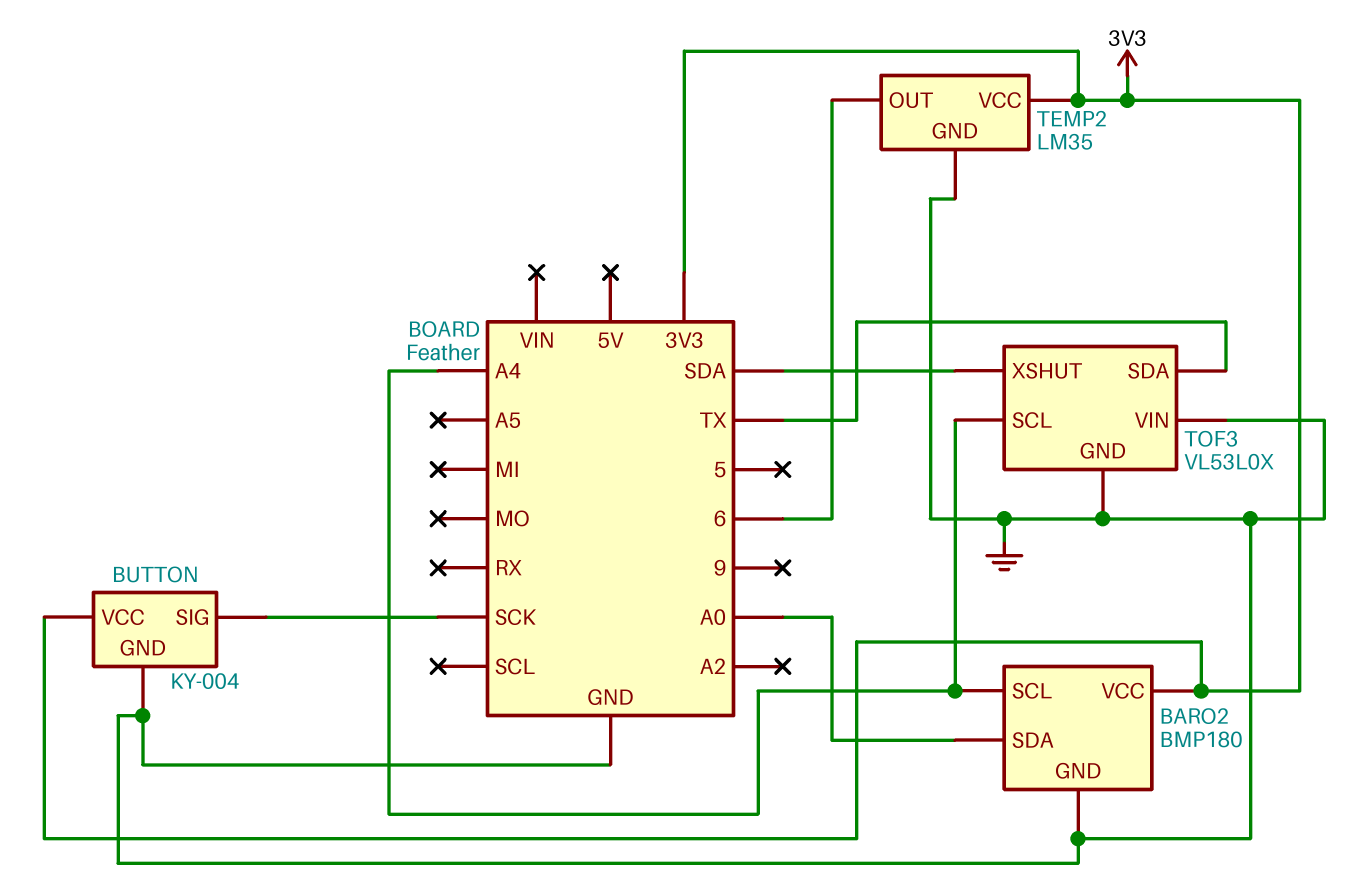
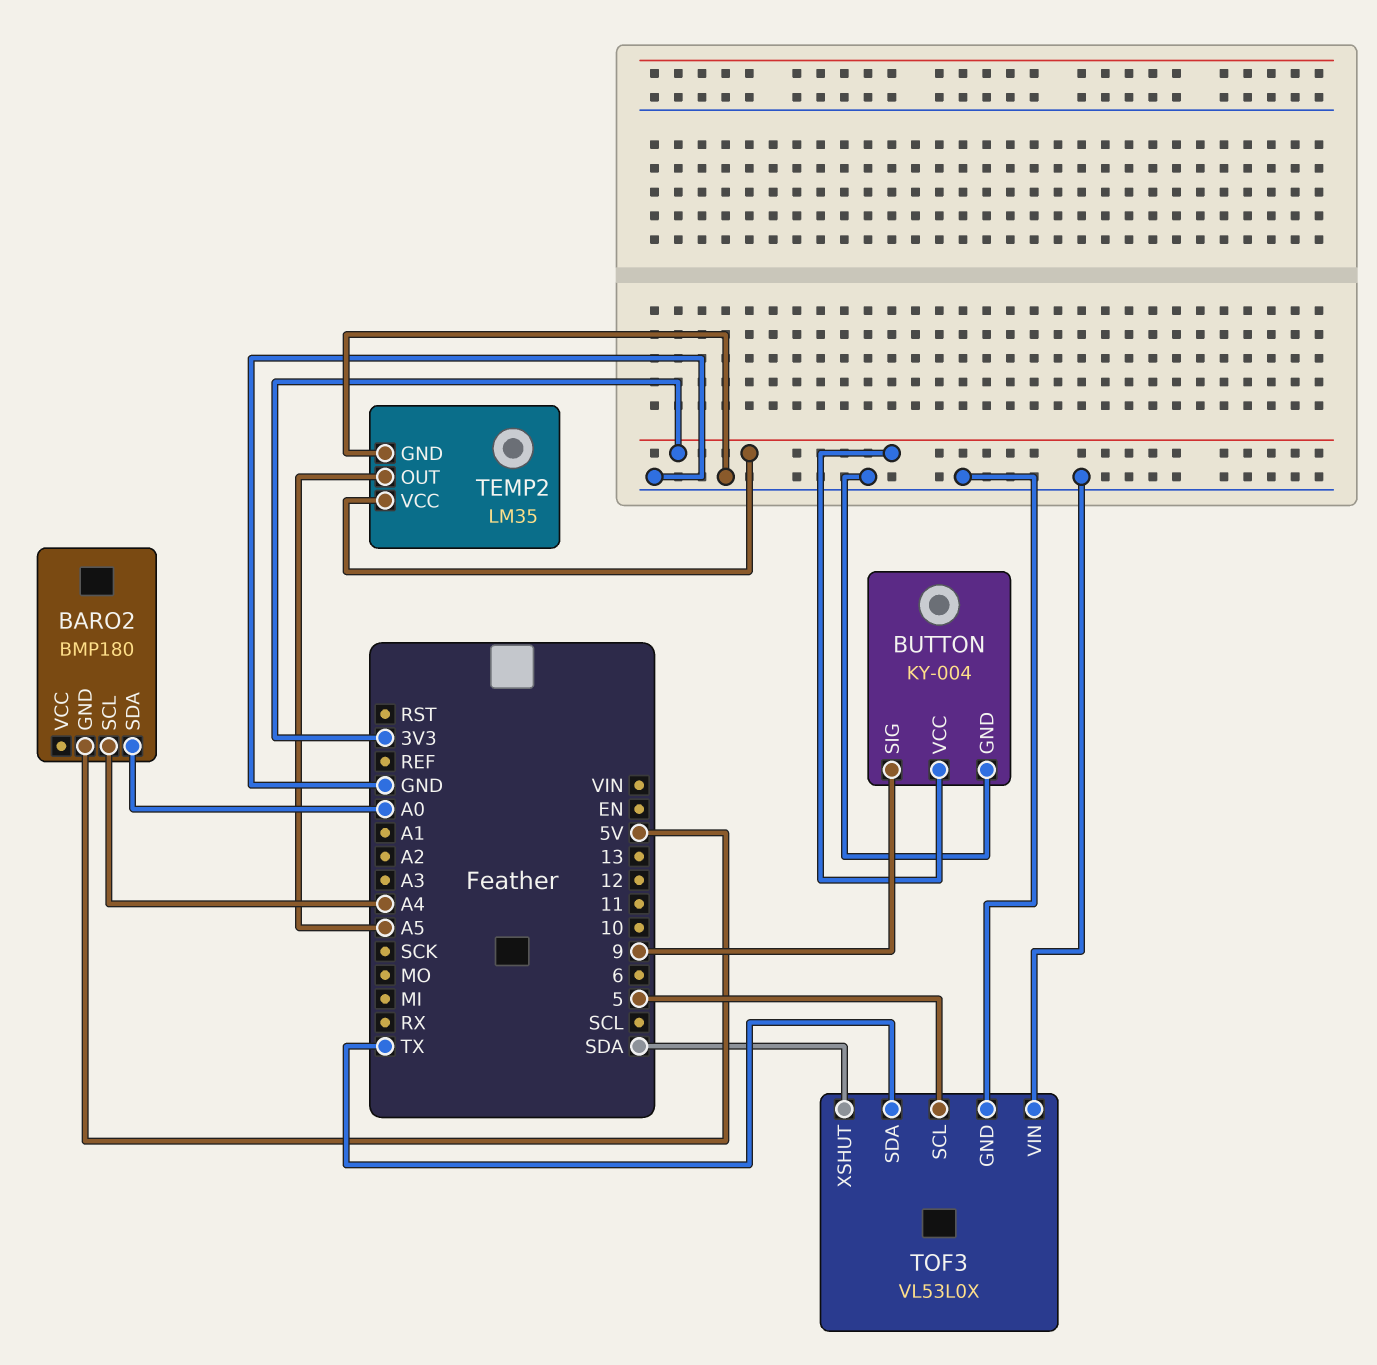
BARO2 pin GND: GND -> 5V
BARO2 pin VCC: 3V3 -> none
BUTTON pin SIG: SCK -> 9
TEMP2 pin OUT: 6 -> A5
TOF3 pin SCL: A4 -> 5

